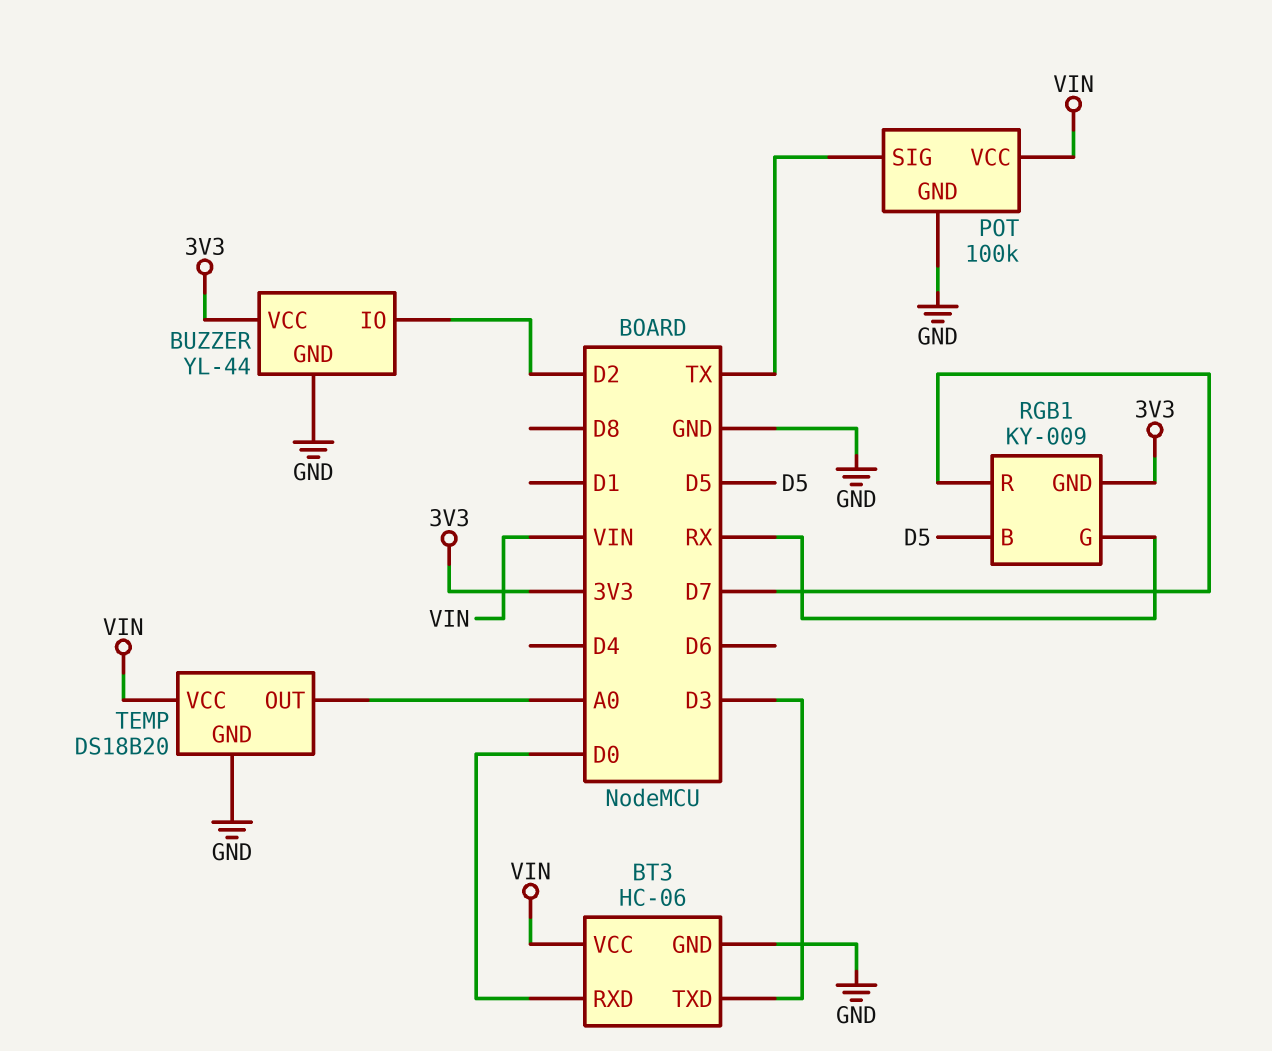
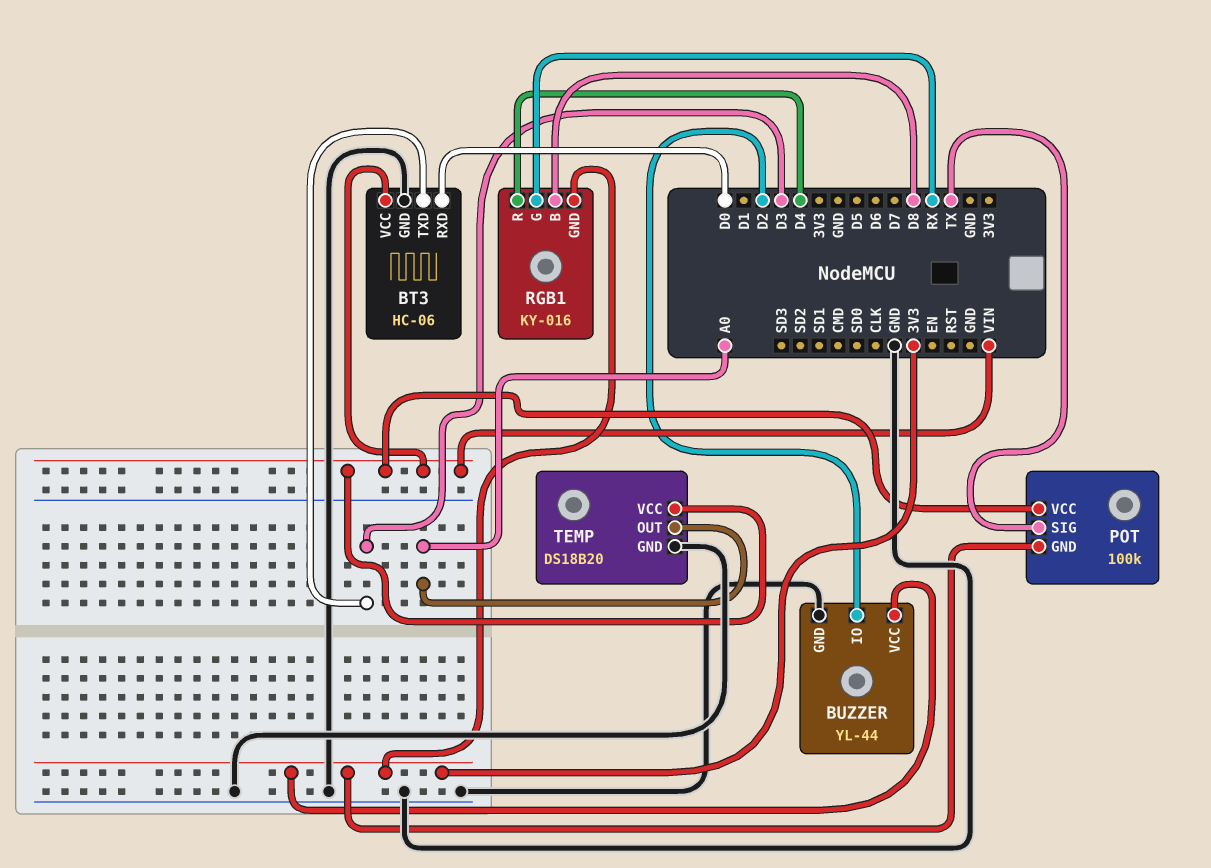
POT pin GND: GND -> 3V3
RGB1: KY-009 -> KY-016
RGB1 pin B: D5 -> D8
RGB1 pin R: D7 -> D4

